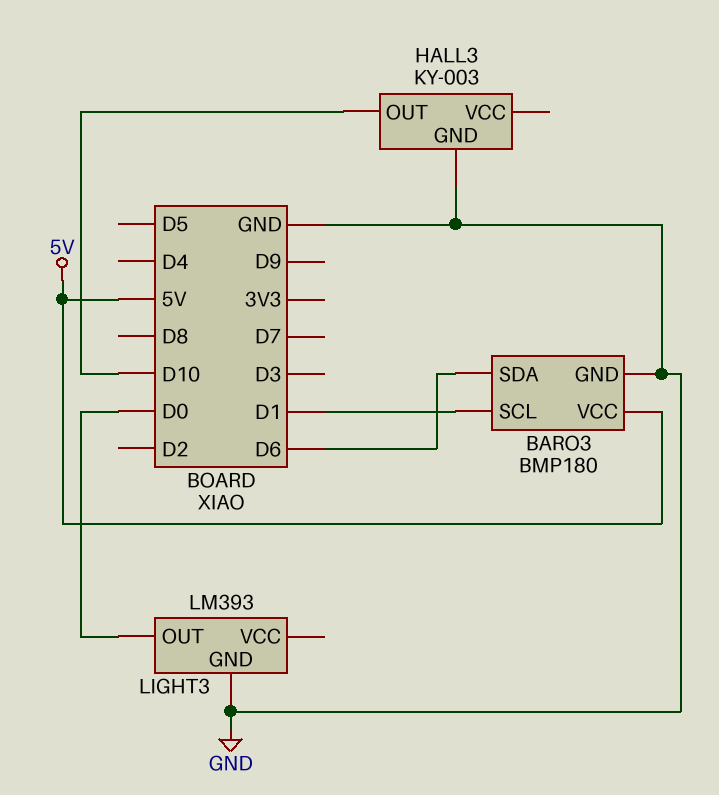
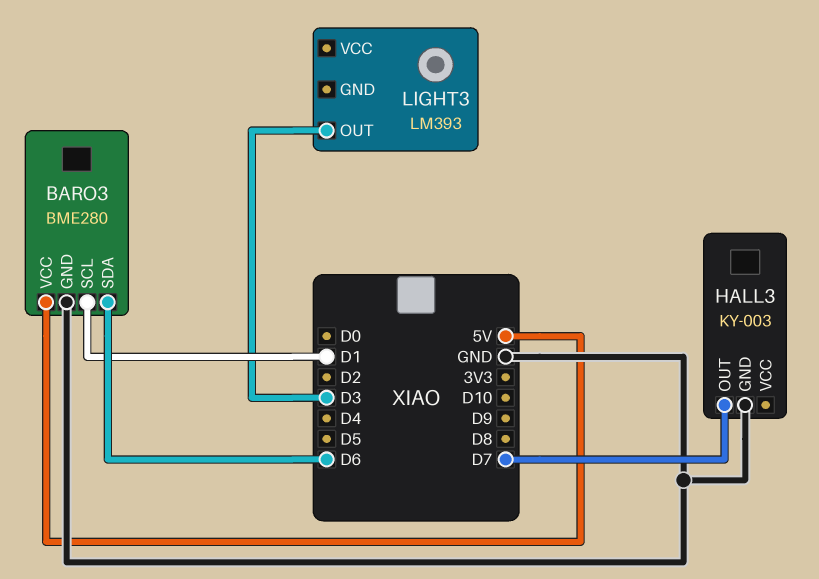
BARO3: BMP180 -> BME280
HALL3 pin OUT: D10 -> D7
LIGHT3 pin GND: GND -> none
LIGHT3 pin OUT: D0 -> D3

